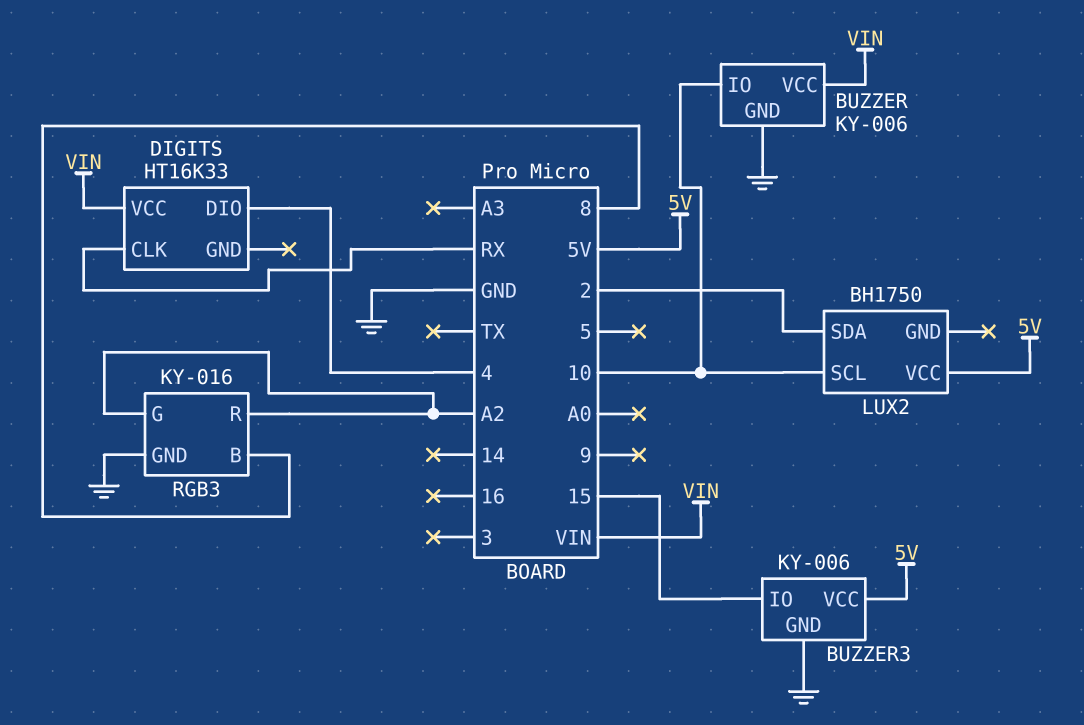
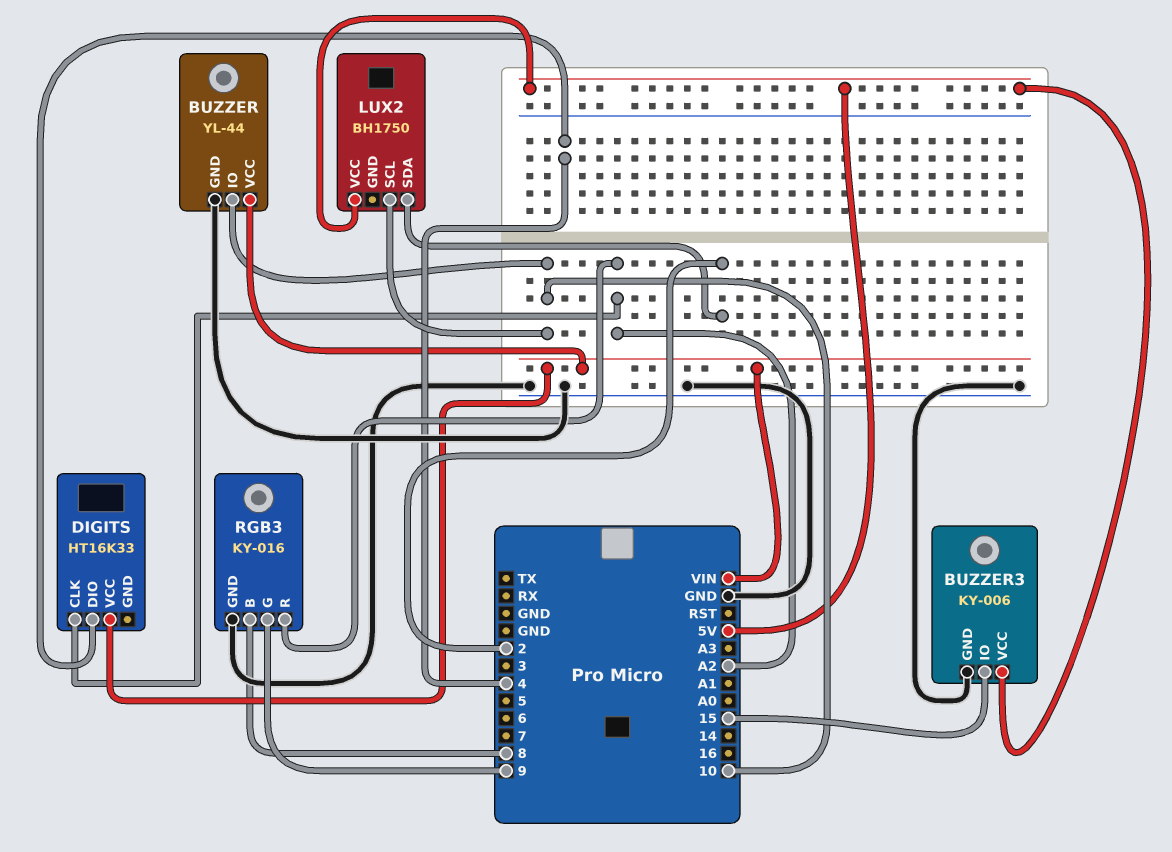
BUZZER: KY-006 -> YL-44
DIGITS pin CLK: RX -> A2
RGB3 pin G: A2 -> 9

